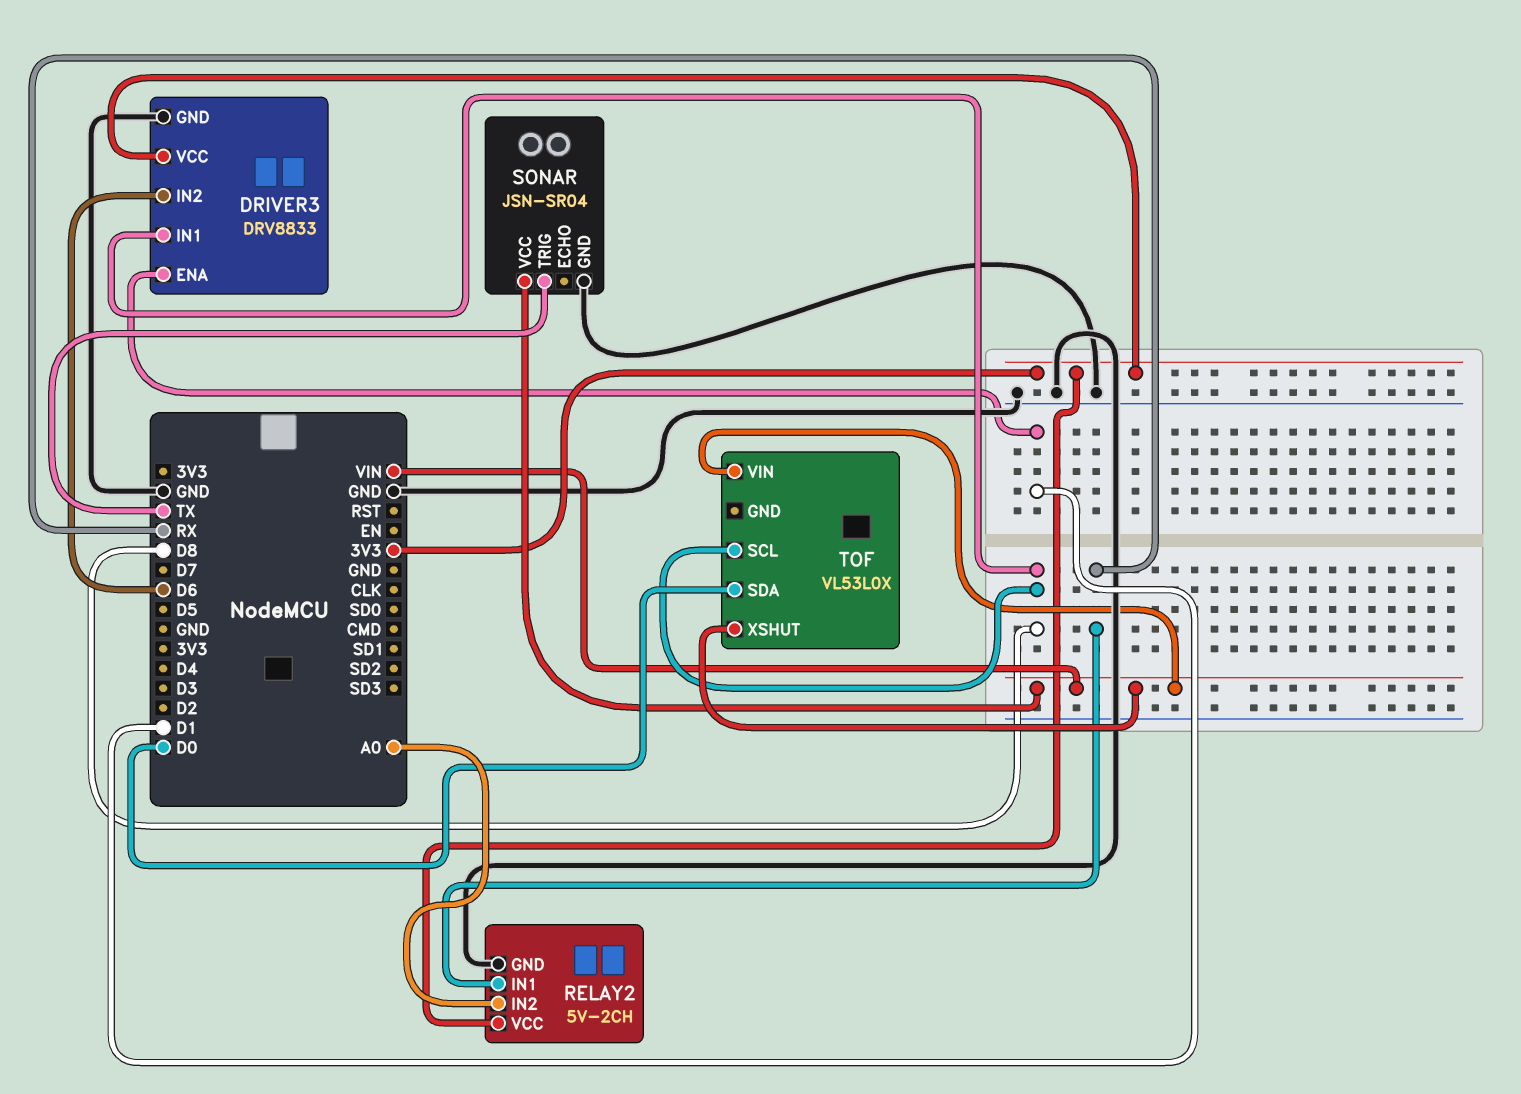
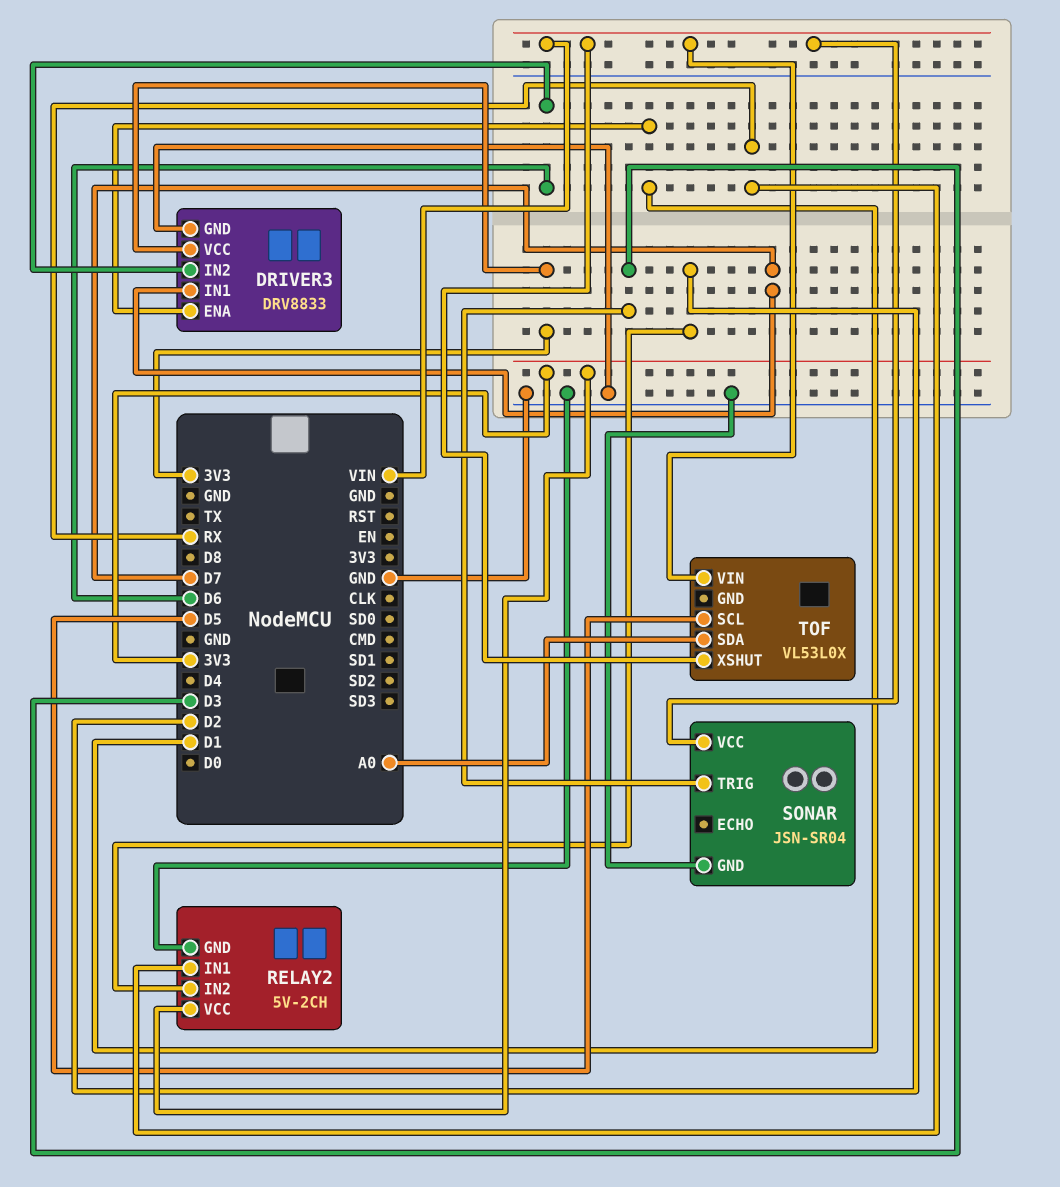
DRIVER3 pin IN1: D8 -> D7
RELAY2 pin IN2: A0 -> D2
SONAR pin TRIG: TX -> D3
TOF pin SCL: D8 -> D5
TOF pin SDA: D0 -> A0

